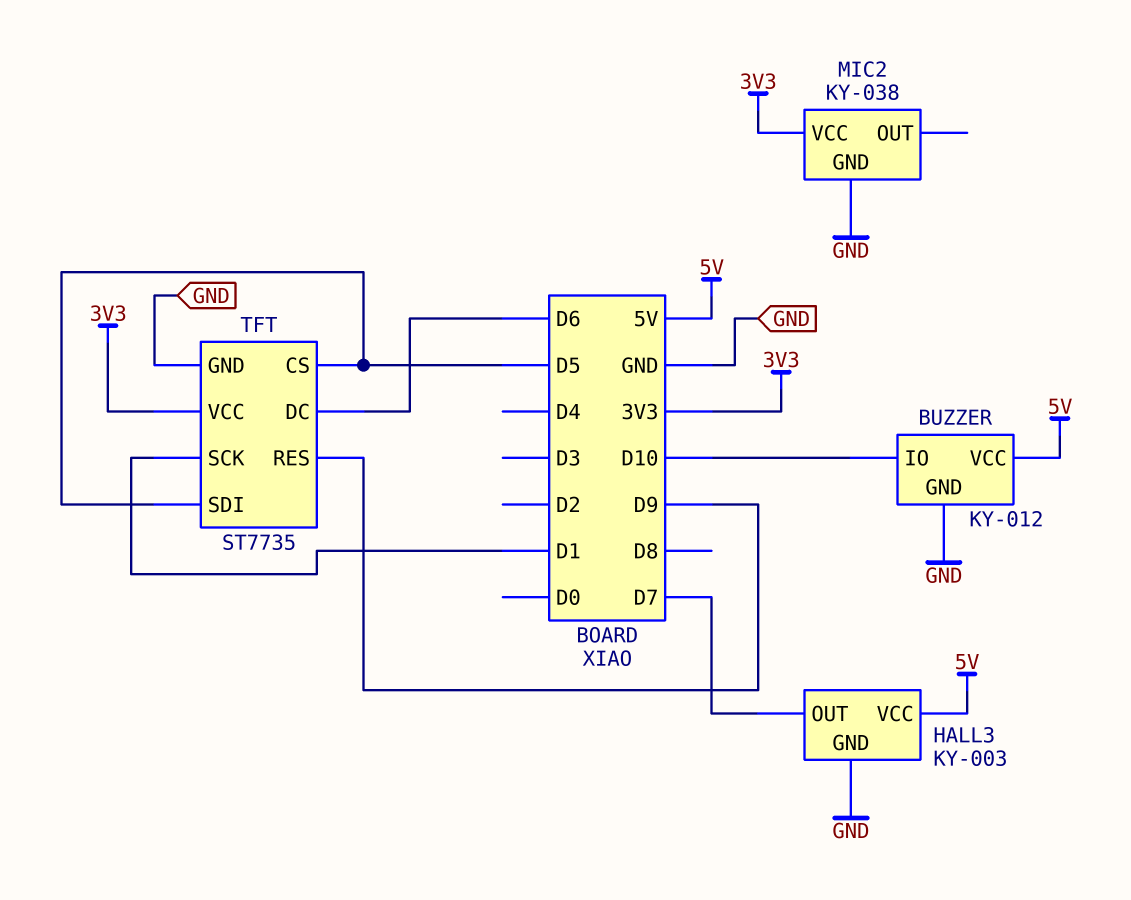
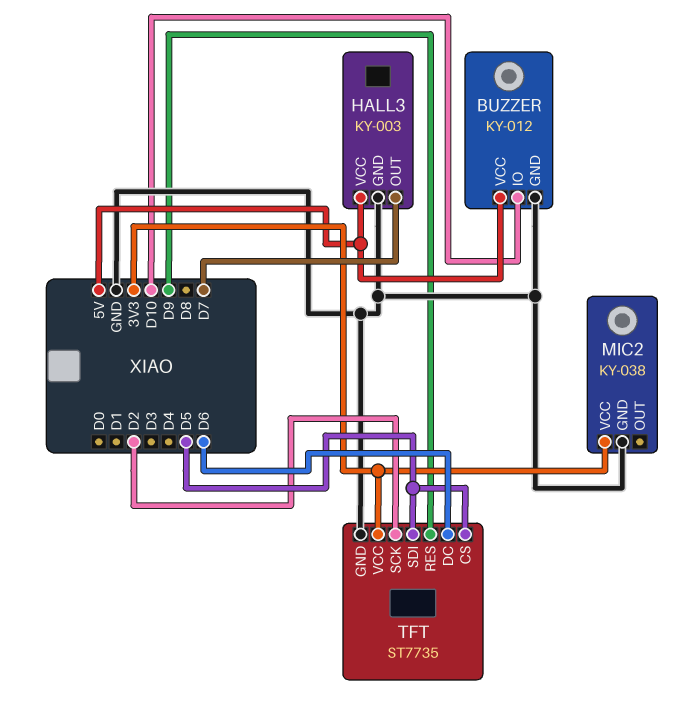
TFT pin SCK: D1 -> D2

